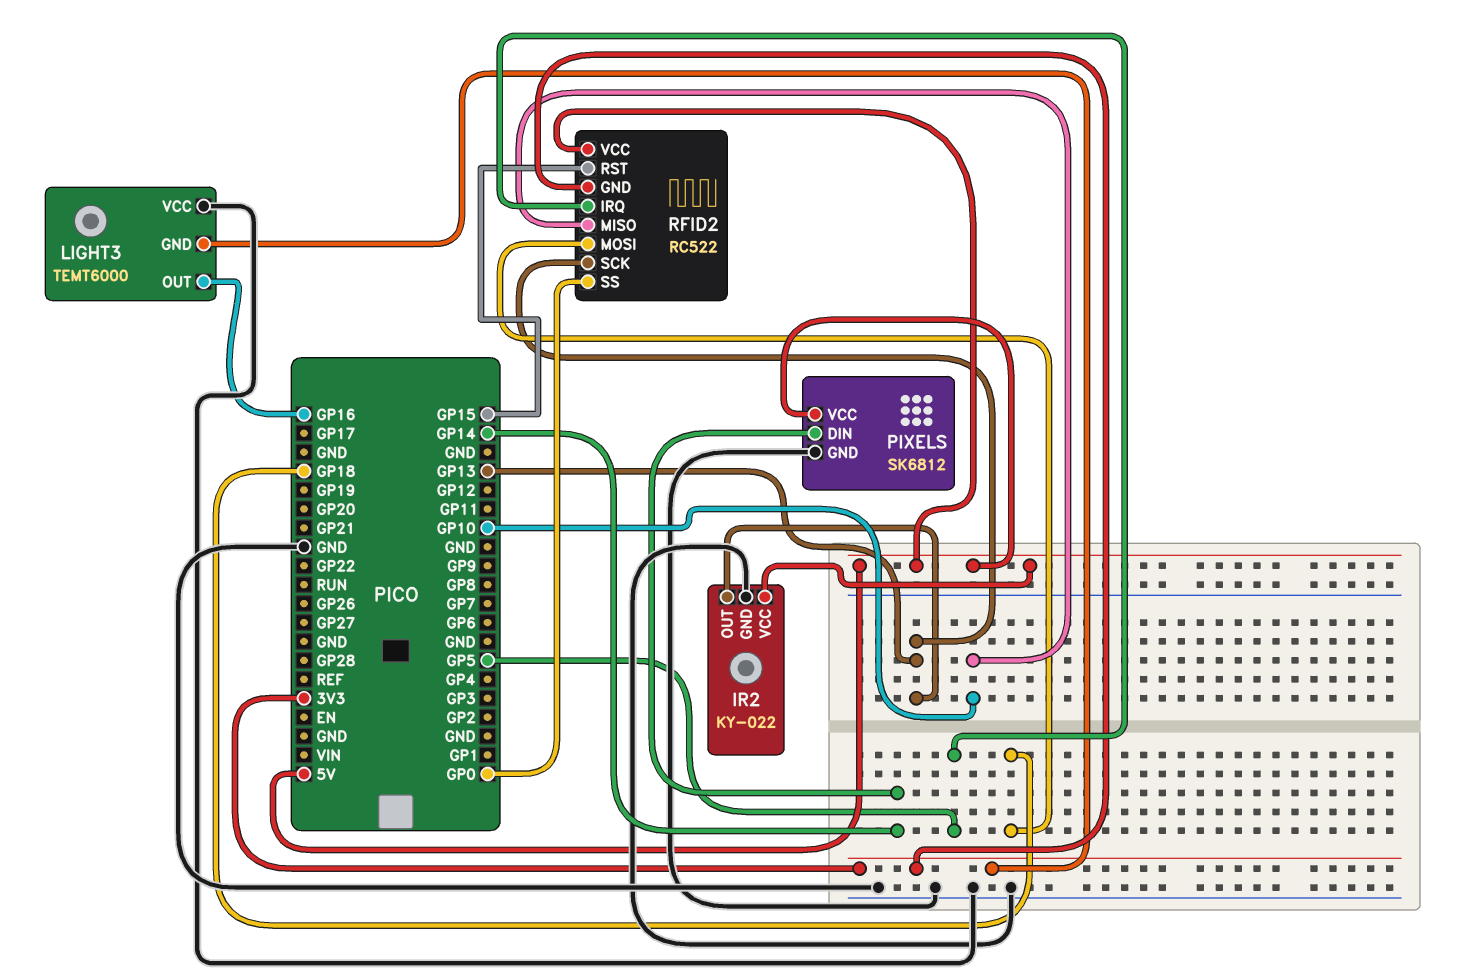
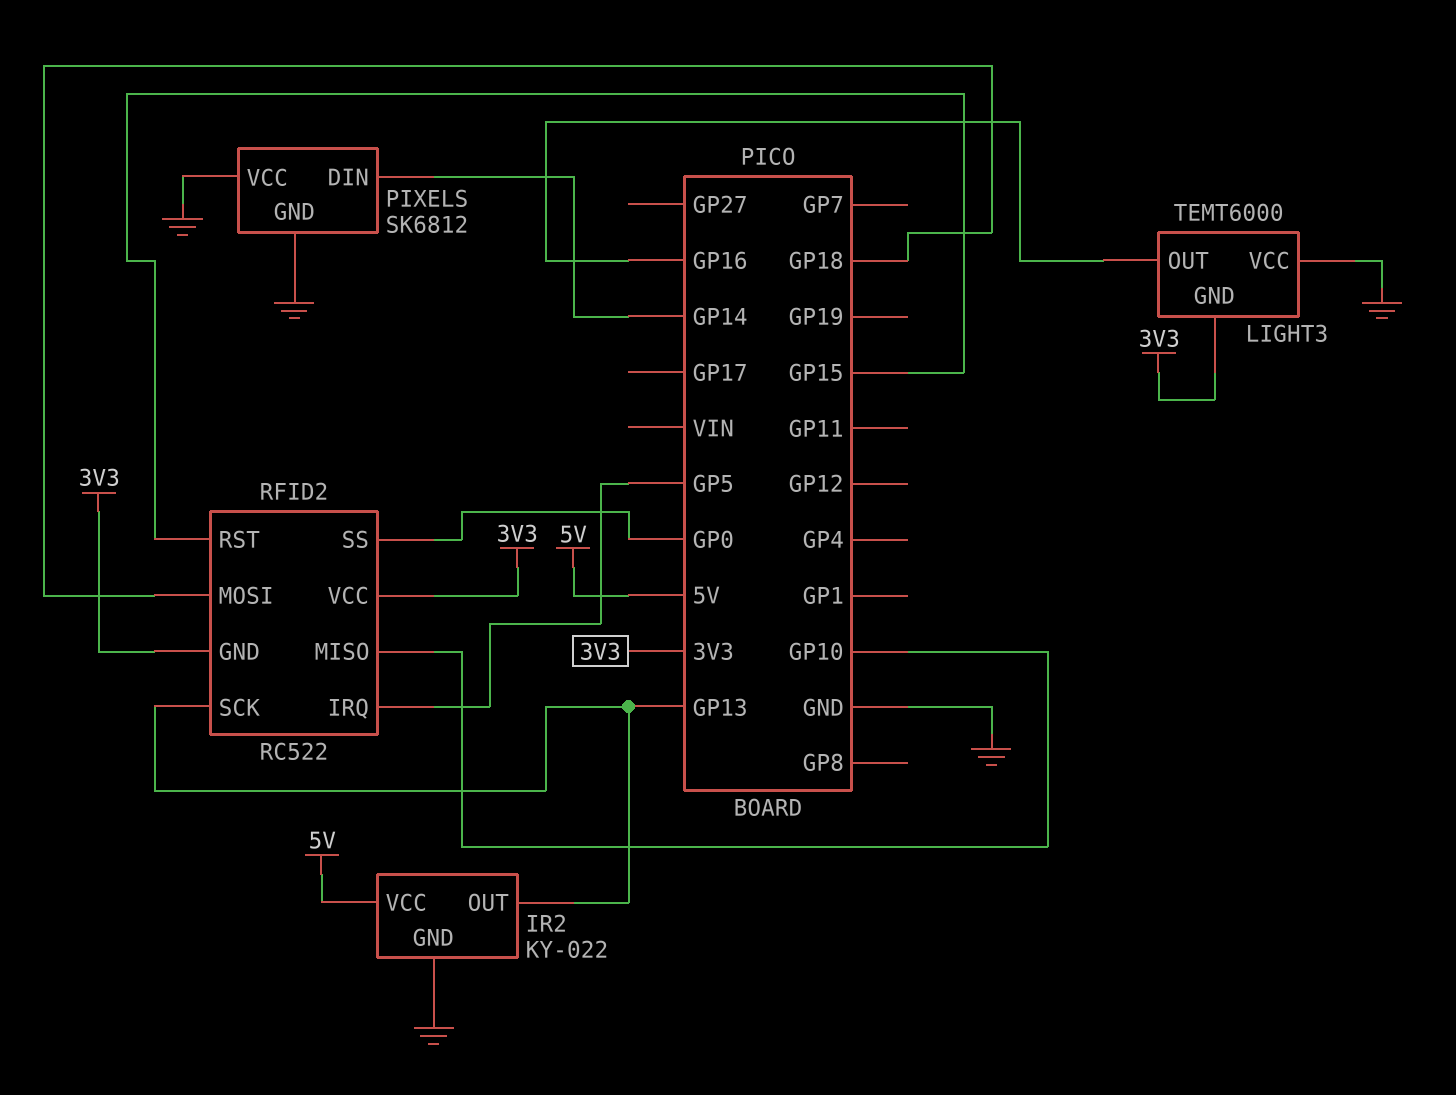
PIXELS pin VCC: 5V -> GND
RFID2 pin VCC: 5V -> 3V3

